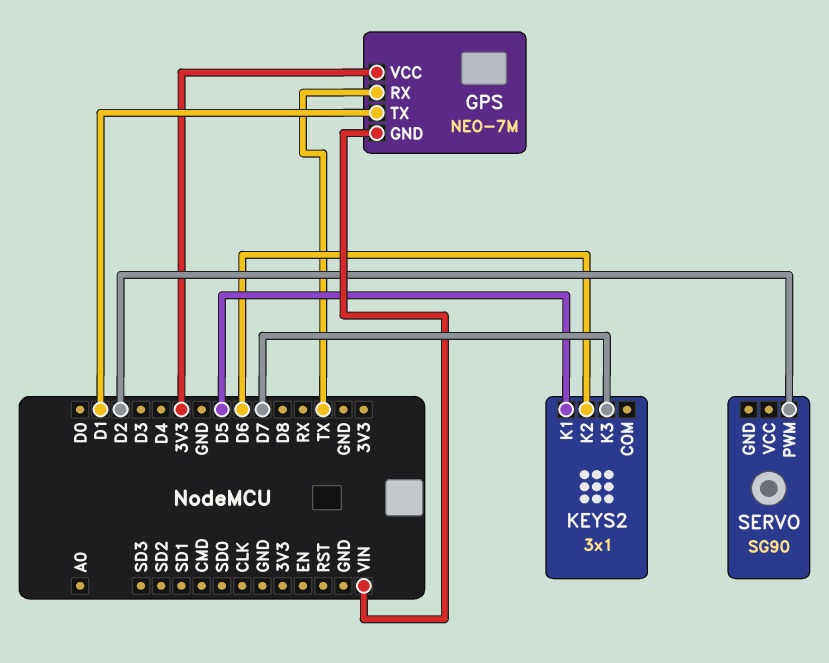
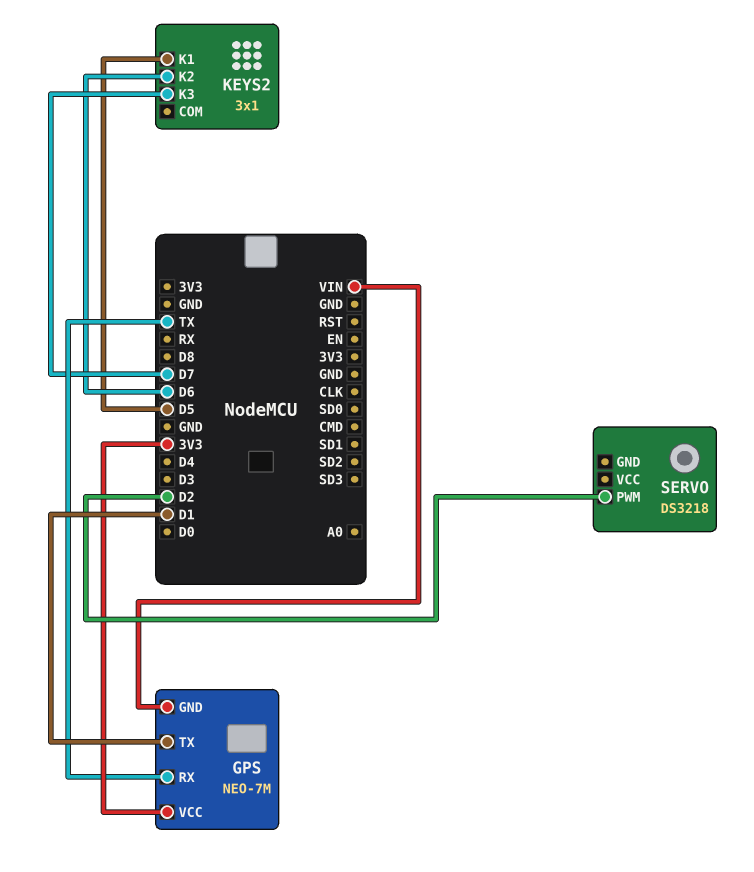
SERVO: SG90 -> DS3218

